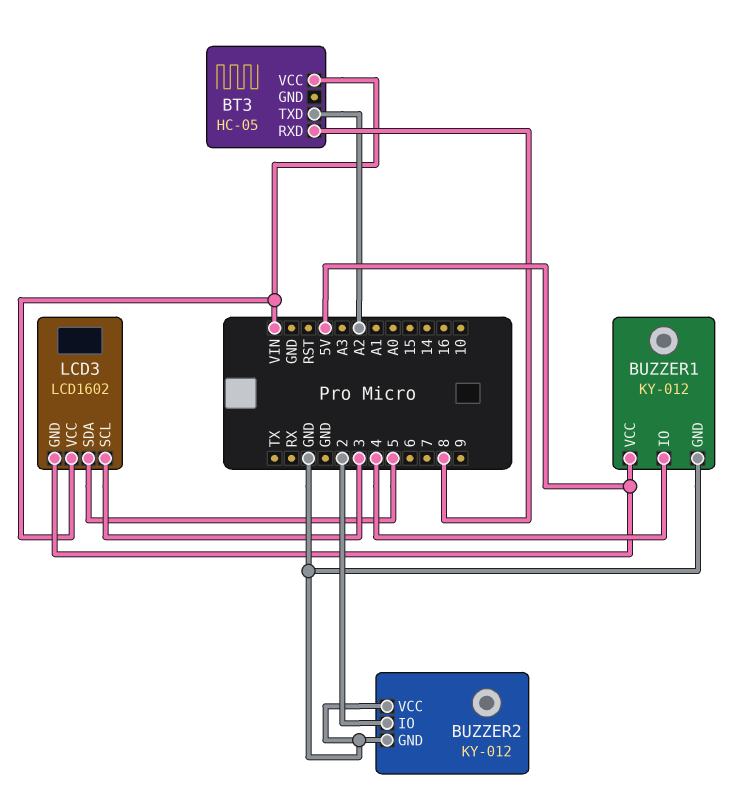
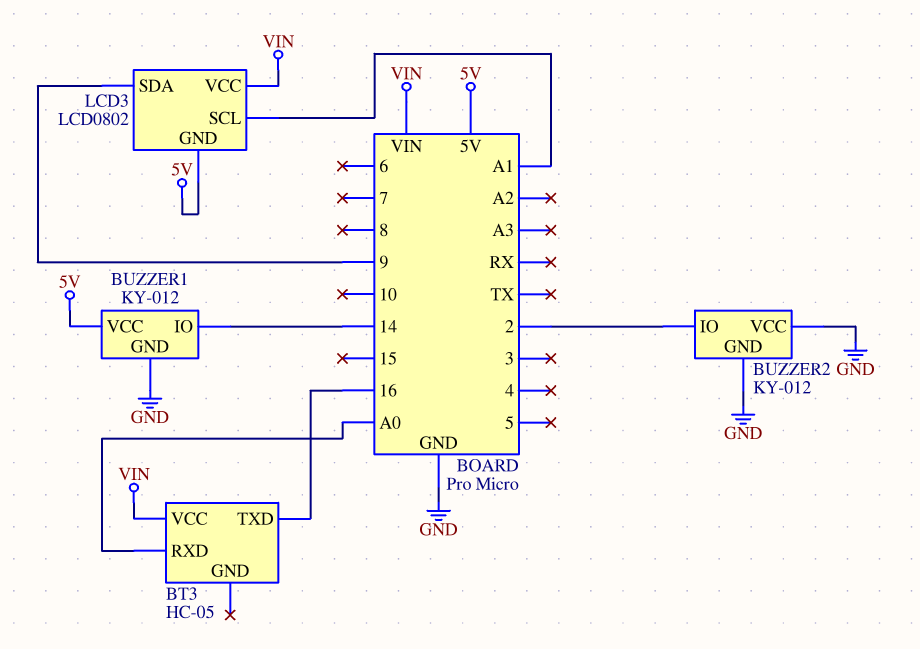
BT3 pin RXD: 8 -> A0
BT3 pin TXD: A2 -> 16
BUZZER1 pin IO: 4 -> 14
LCD3: LCD1602 -> LCD0802
LCD3 pin SCL: 3 -> A1
LCD3 pin SDA: 5 -> 9

